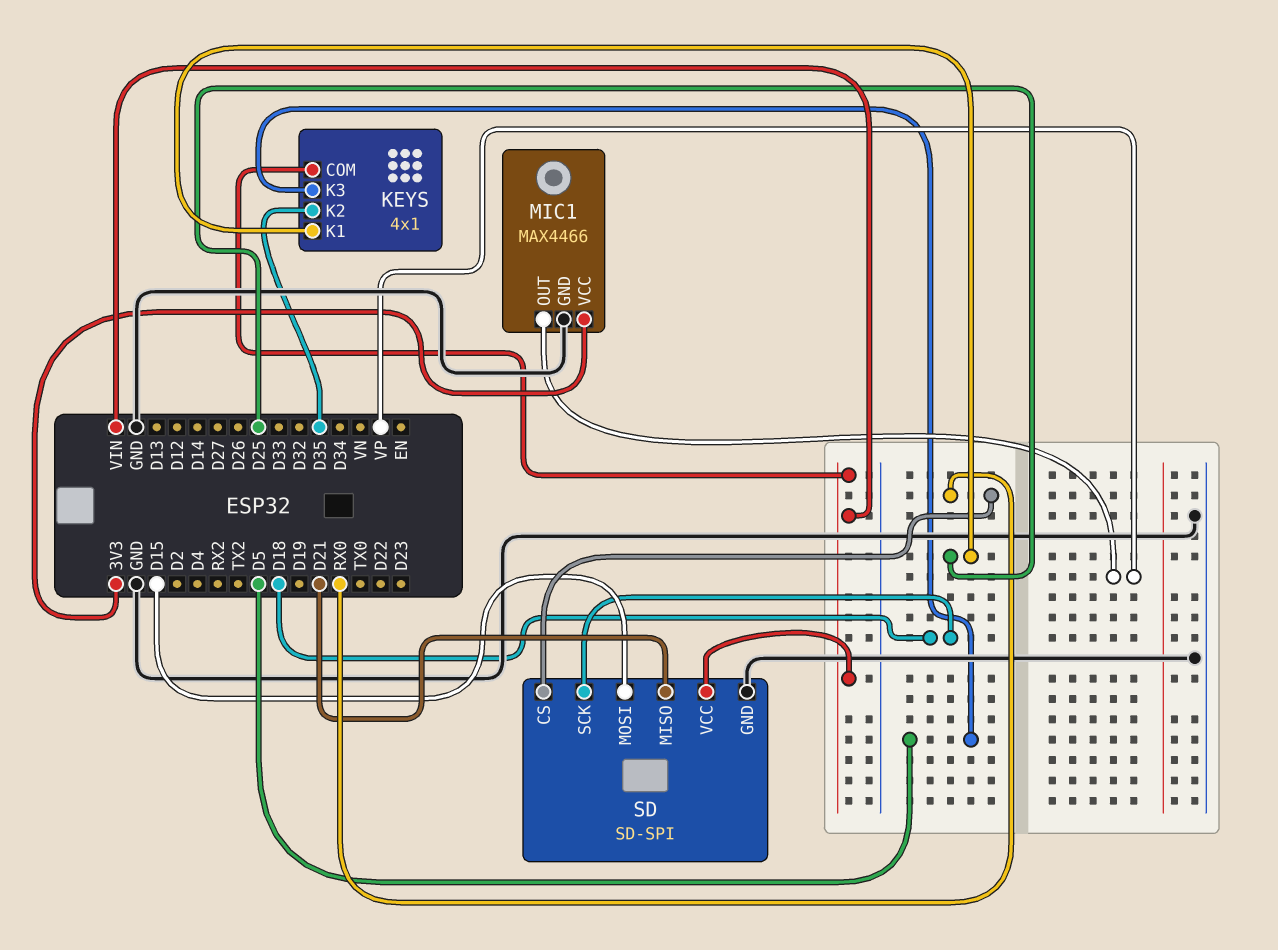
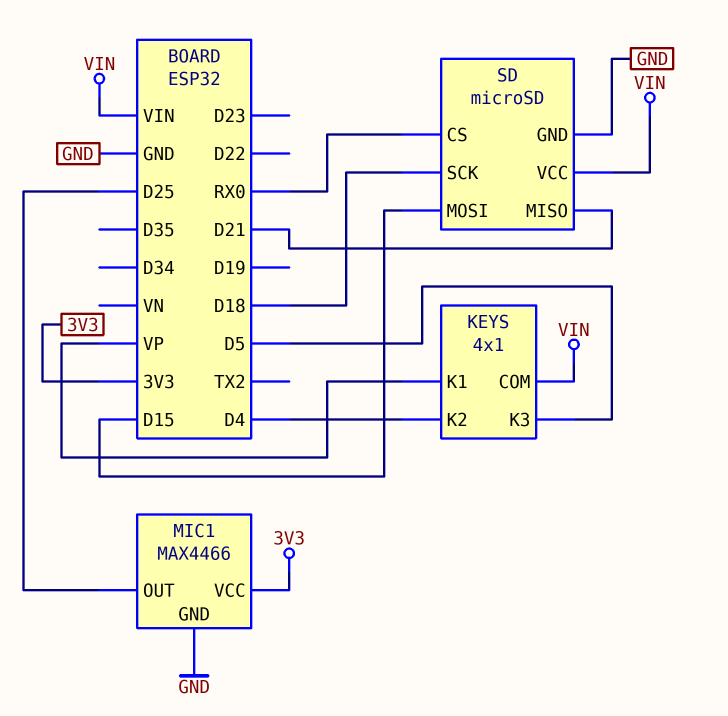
KEYS pin K1: D25 -> VP
KEYS pin K2: D35 -> D4
MIC1 pin OUT: VP -> D25
SD: SD-SPI -> microSD

